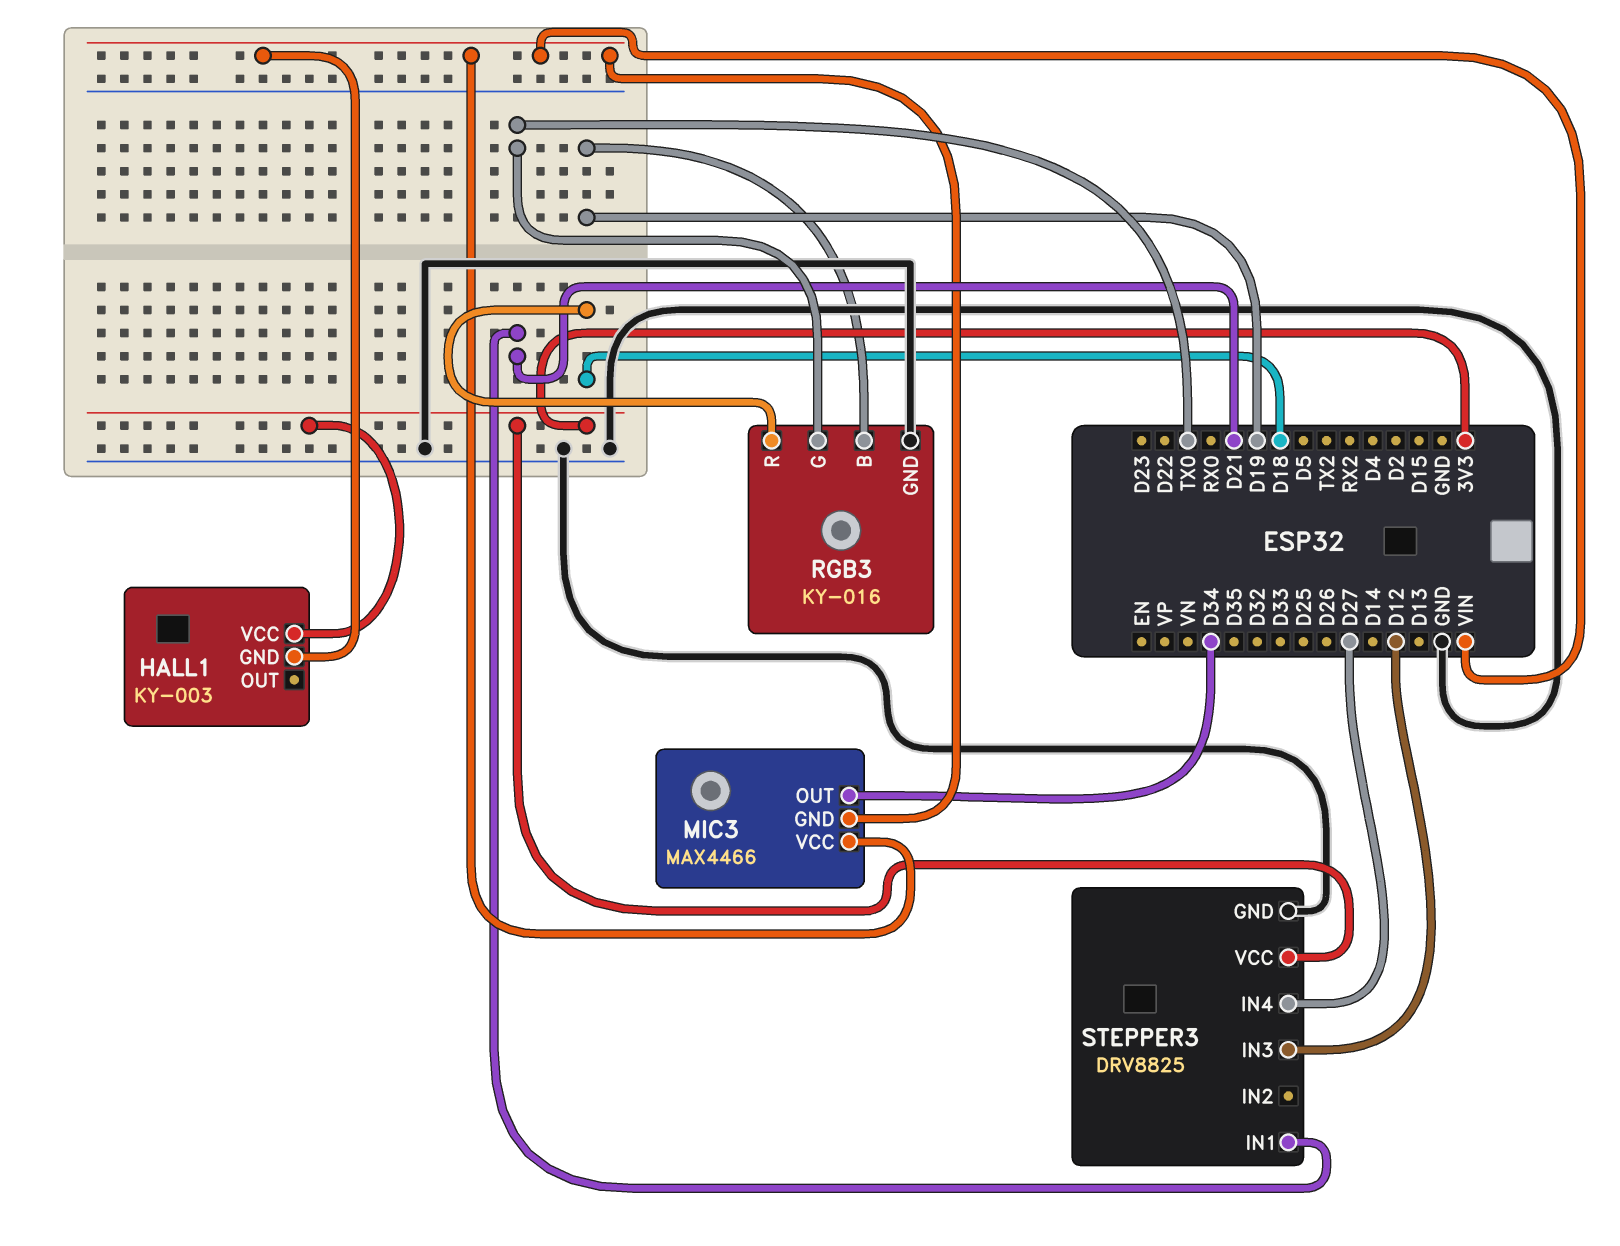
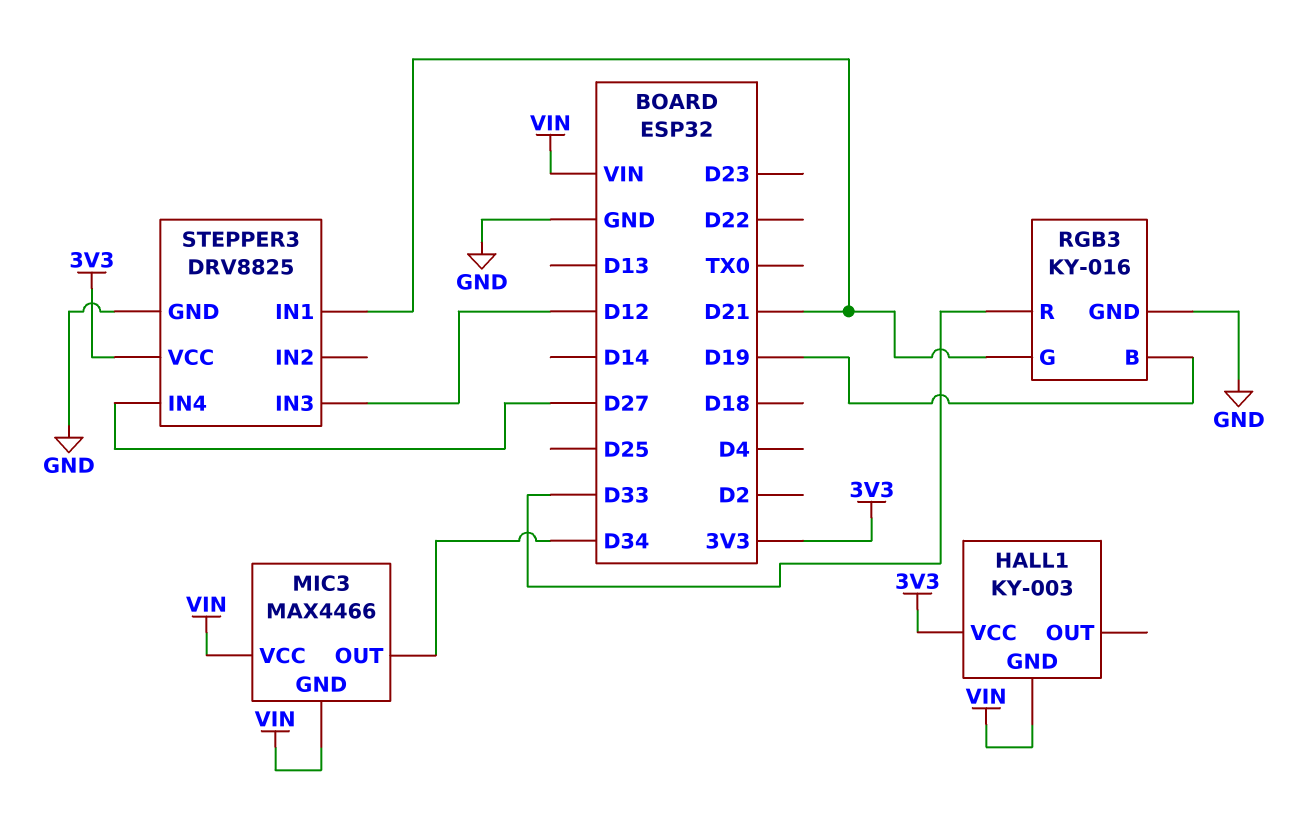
RGB3 pin G: TX0 -> D21
RGB3 pin R: D18 -> D33

